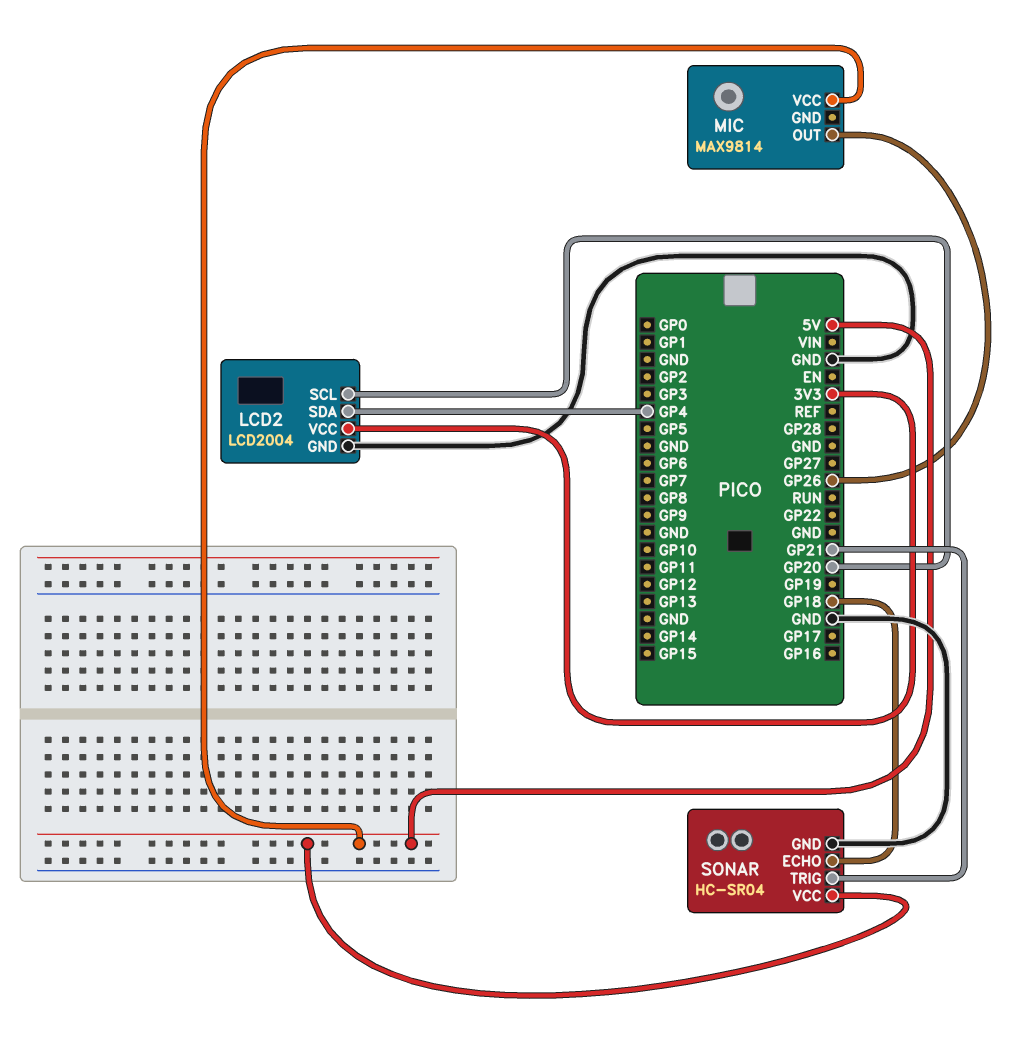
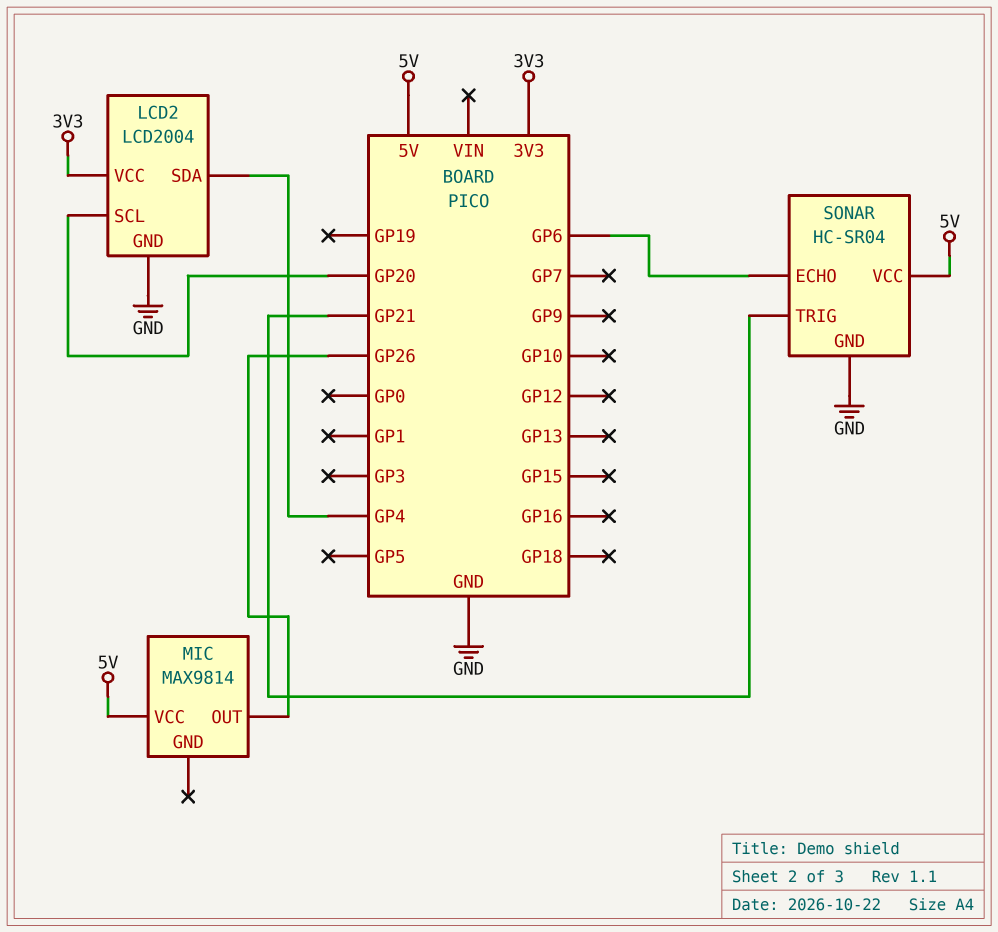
SONAR pin ECHO: GP18 -> GP6

